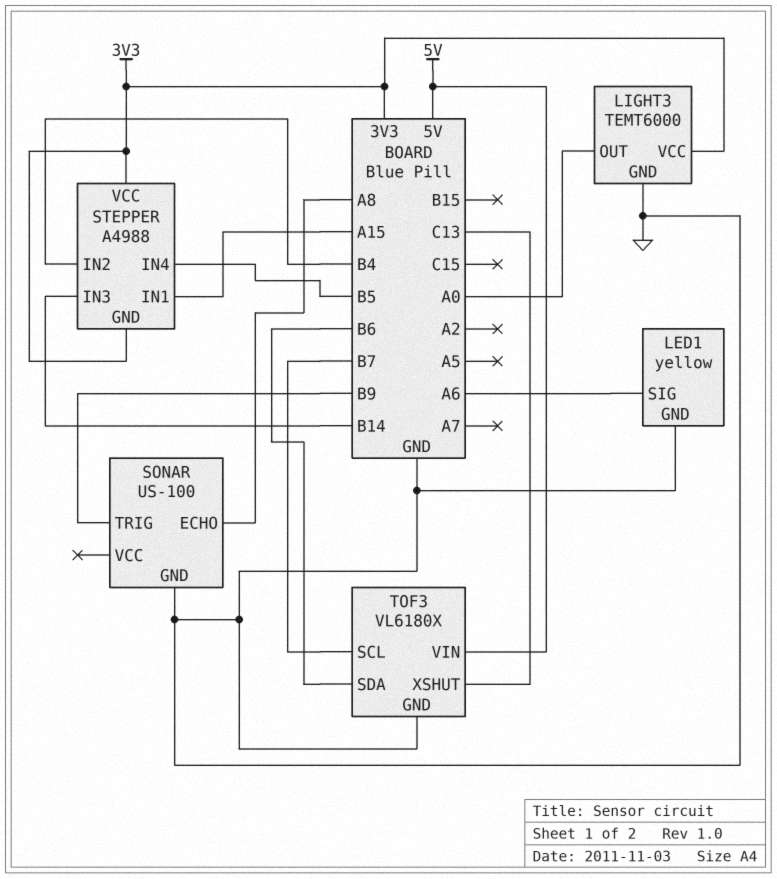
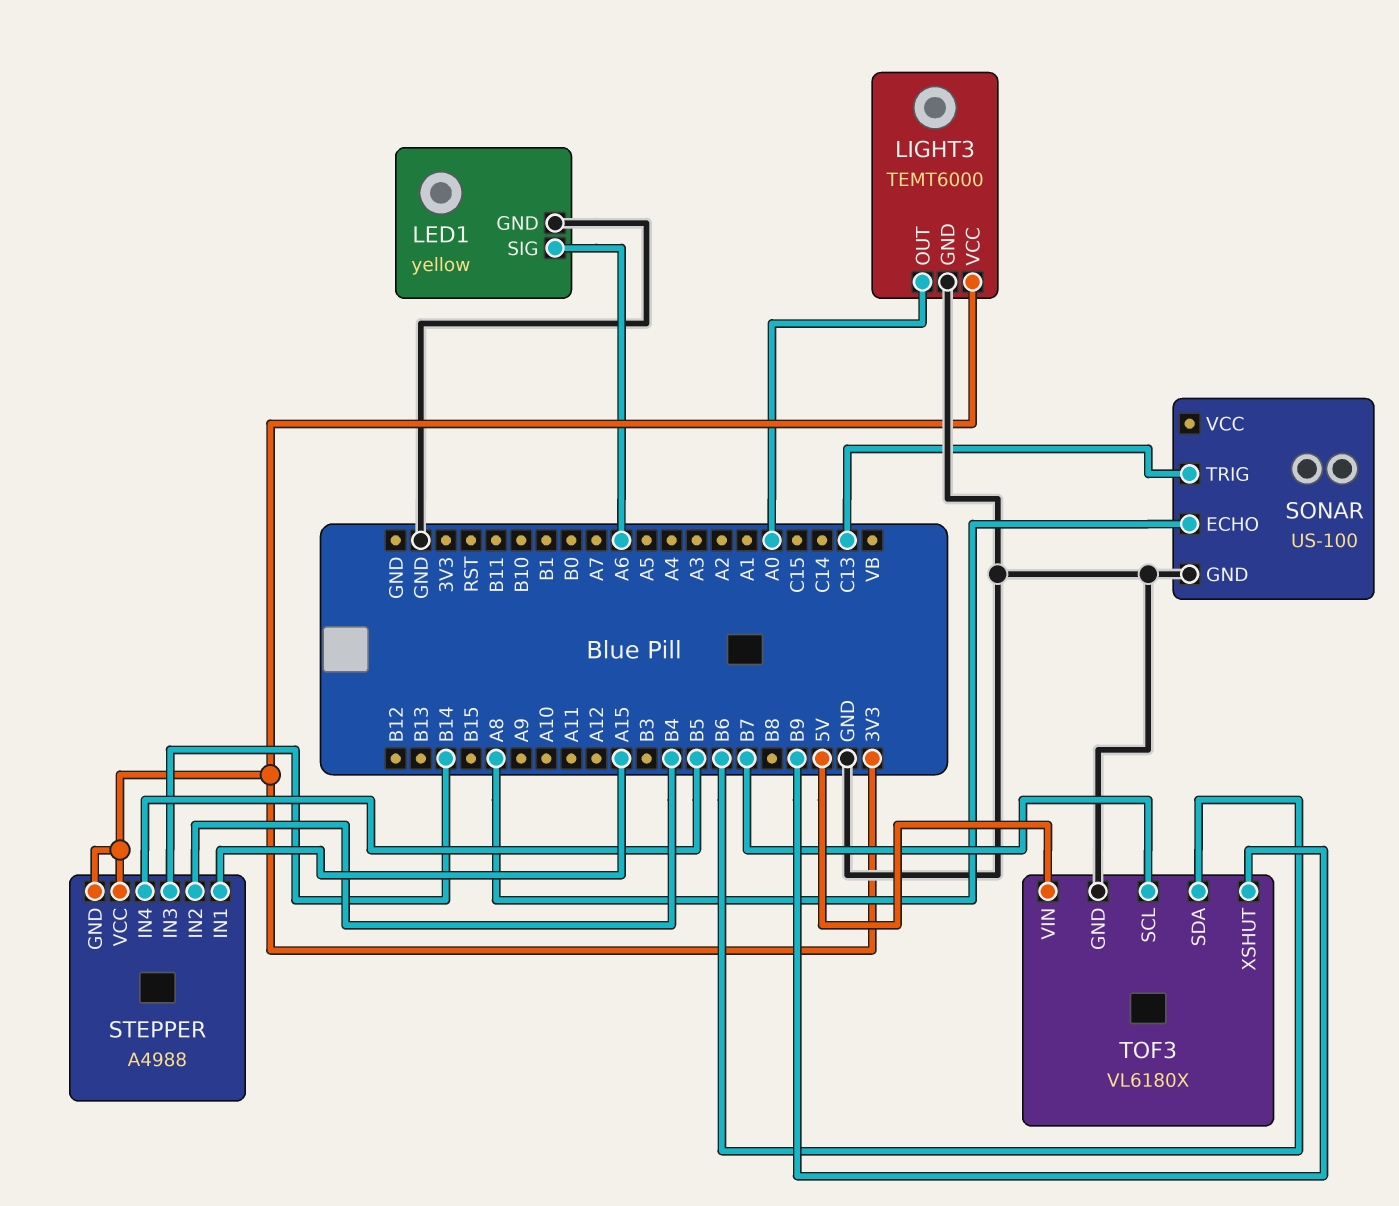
SONAR pin TRIG: B9 -> C13
TOF3 pin XSHUT: C13 -> B9

